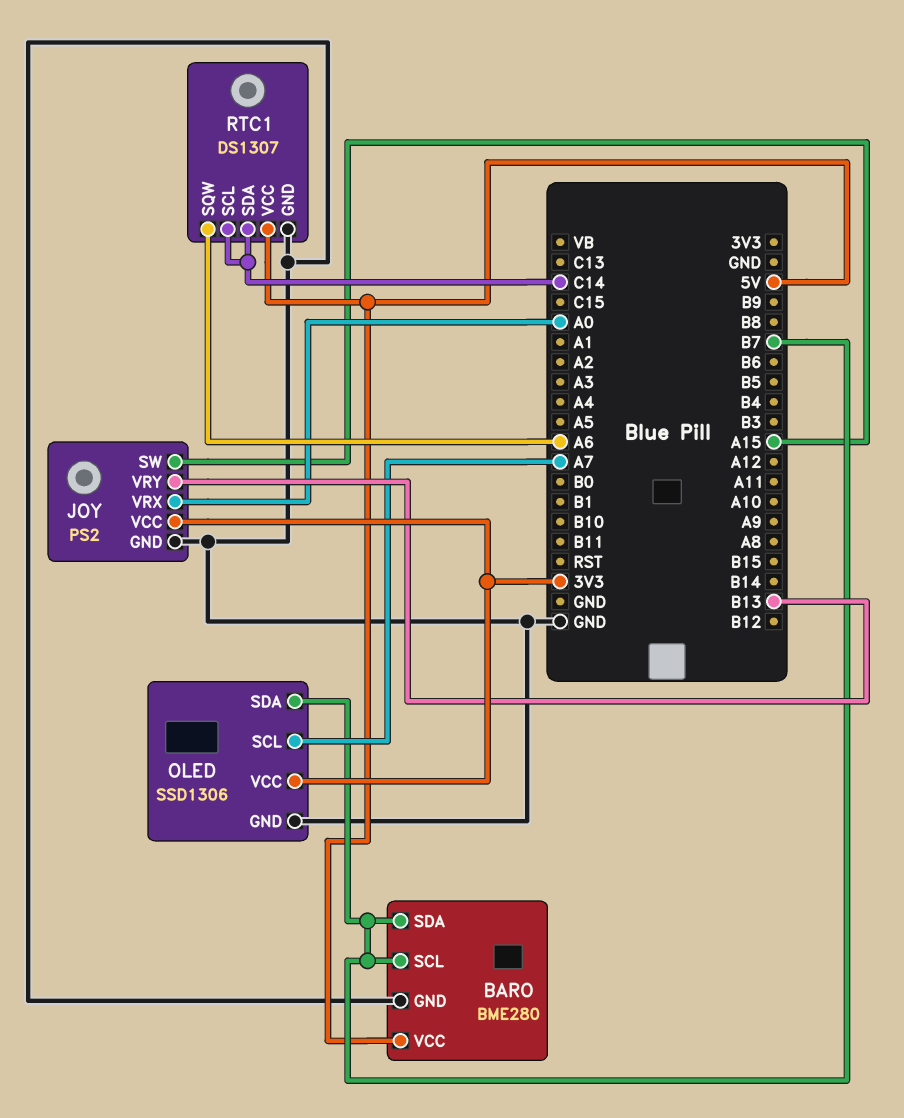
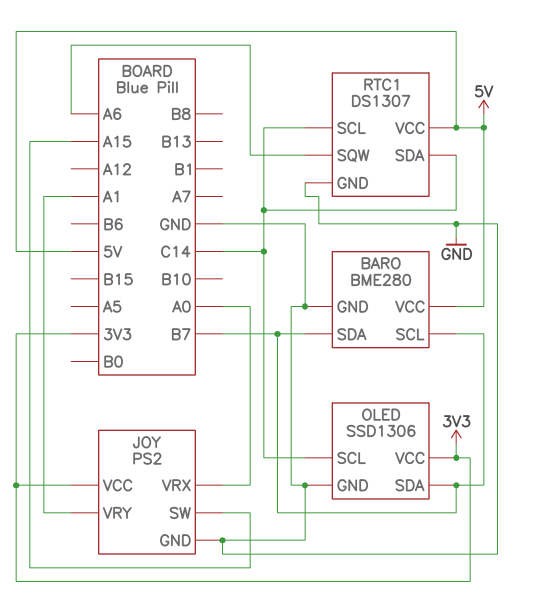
JOY pin VRY: B13 -> A1
OLED pin SCL: A7 -> C14

